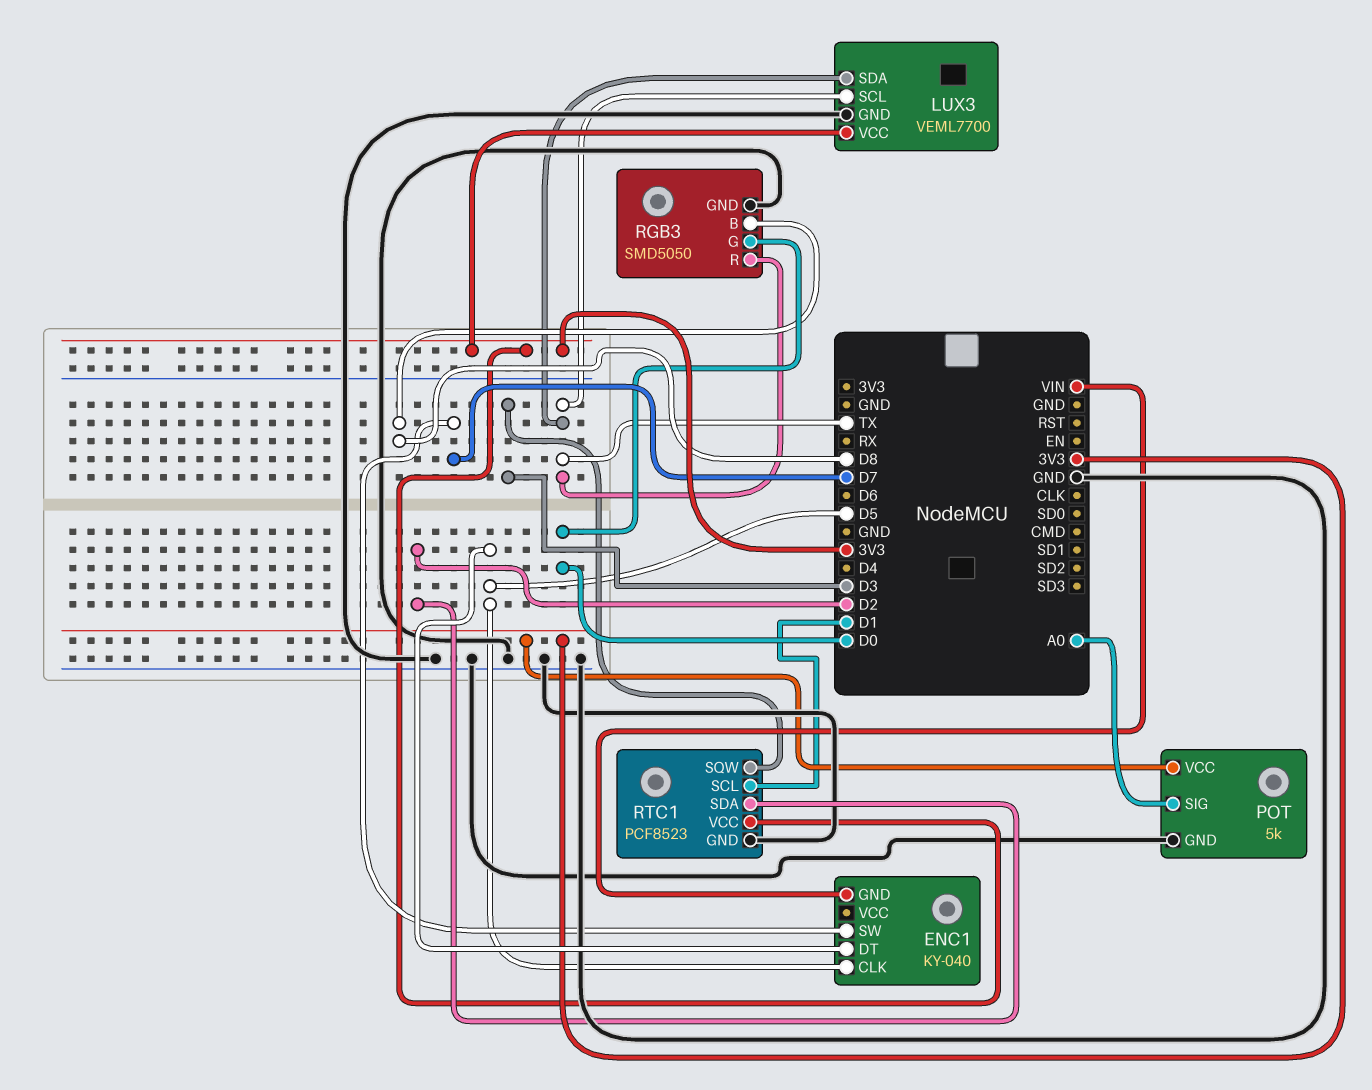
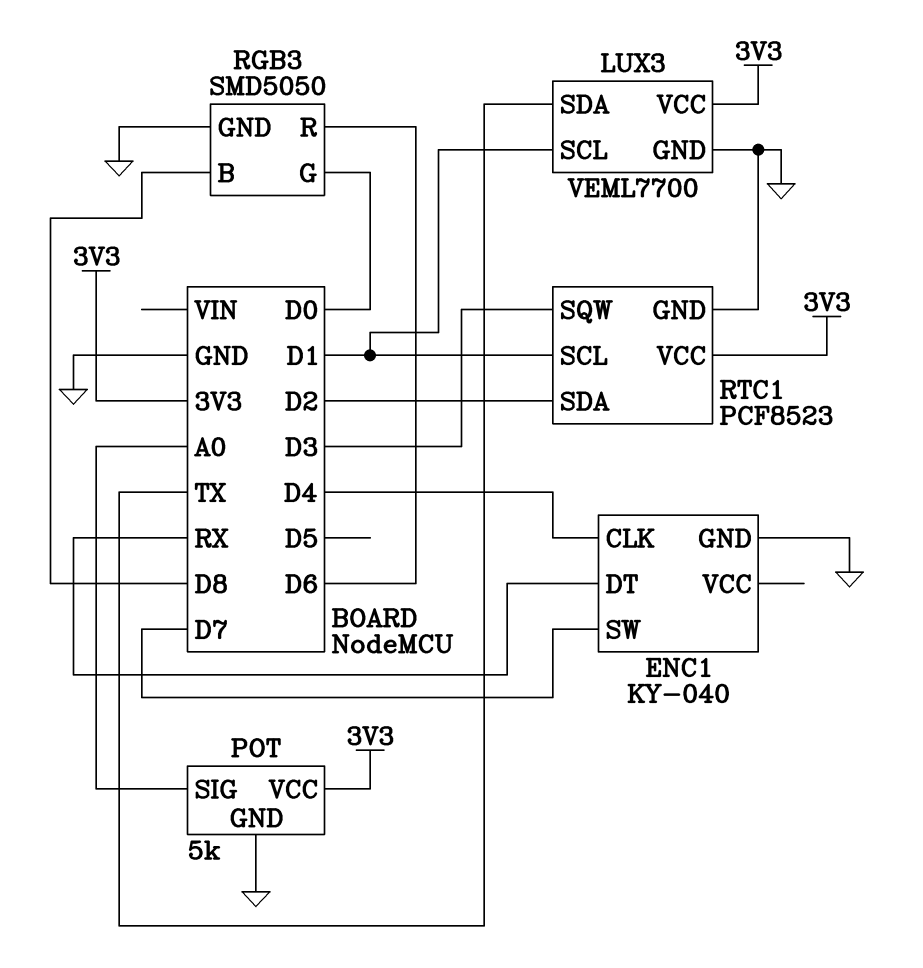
ENC1 pin CLK: D5 -> D4
ENC1 pin DT: D5 -> RX
ENC1 pin GND: VIN -> GND
LUX3 pin SCL: TX -> D1
RGB3 pin R: TX -> D6

